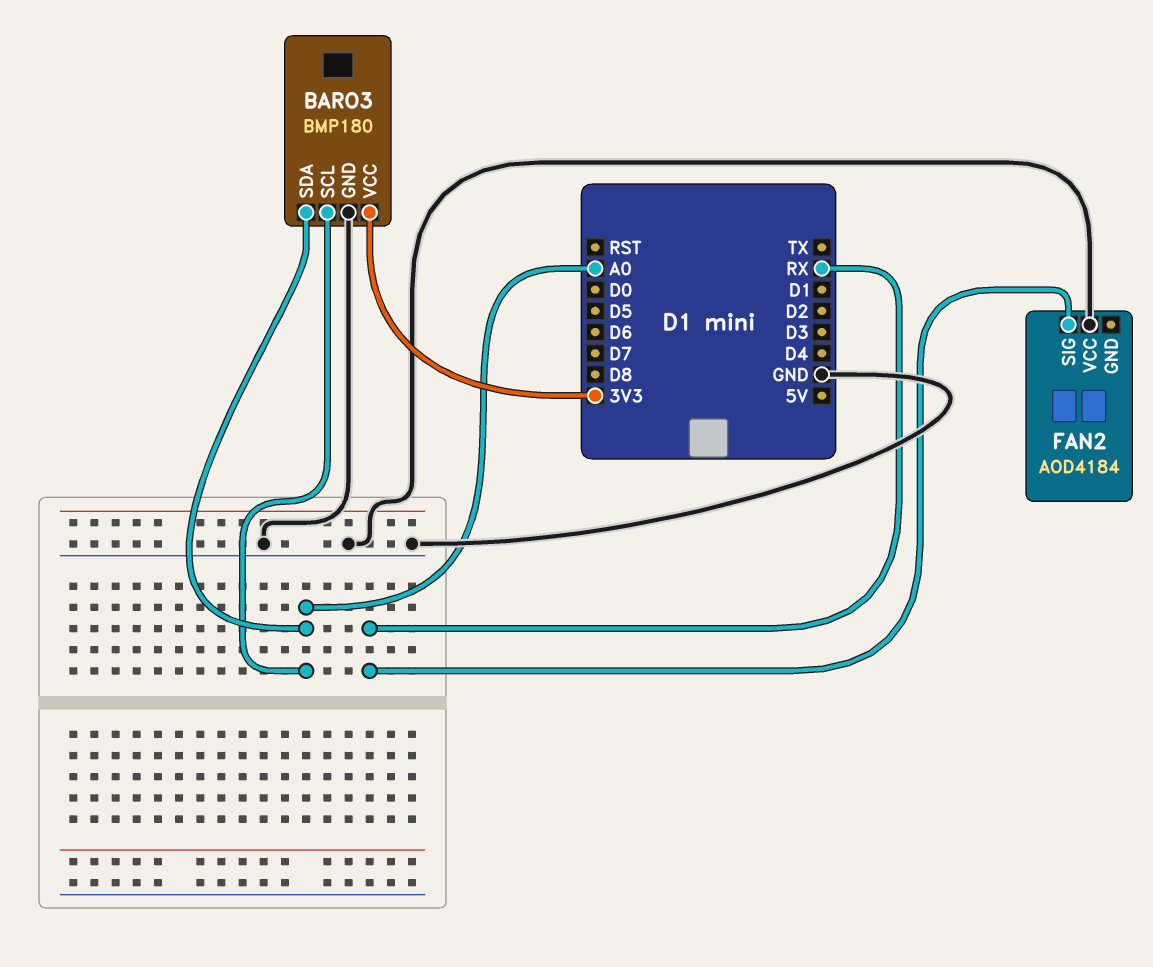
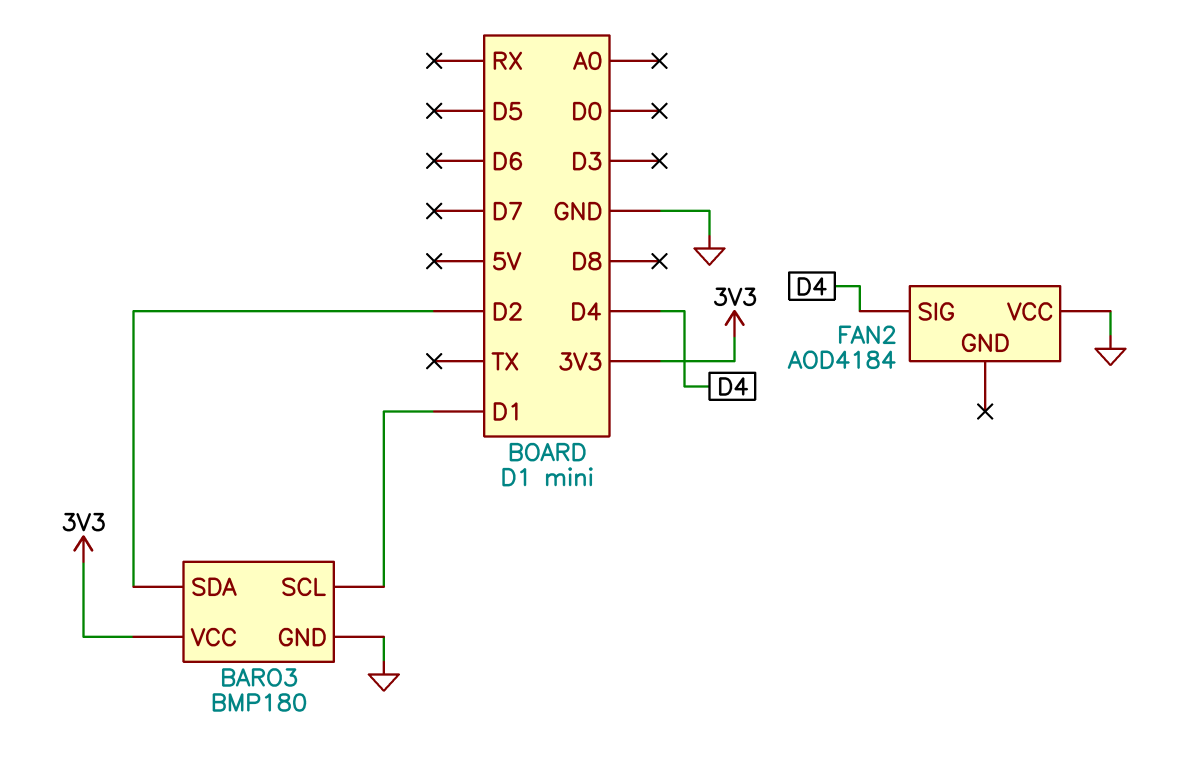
BARO3 pin SCL: A0 -> D1
BARO3 pin SDA: A0 -> D2
FAN2 pin SIG: RX -> D4

